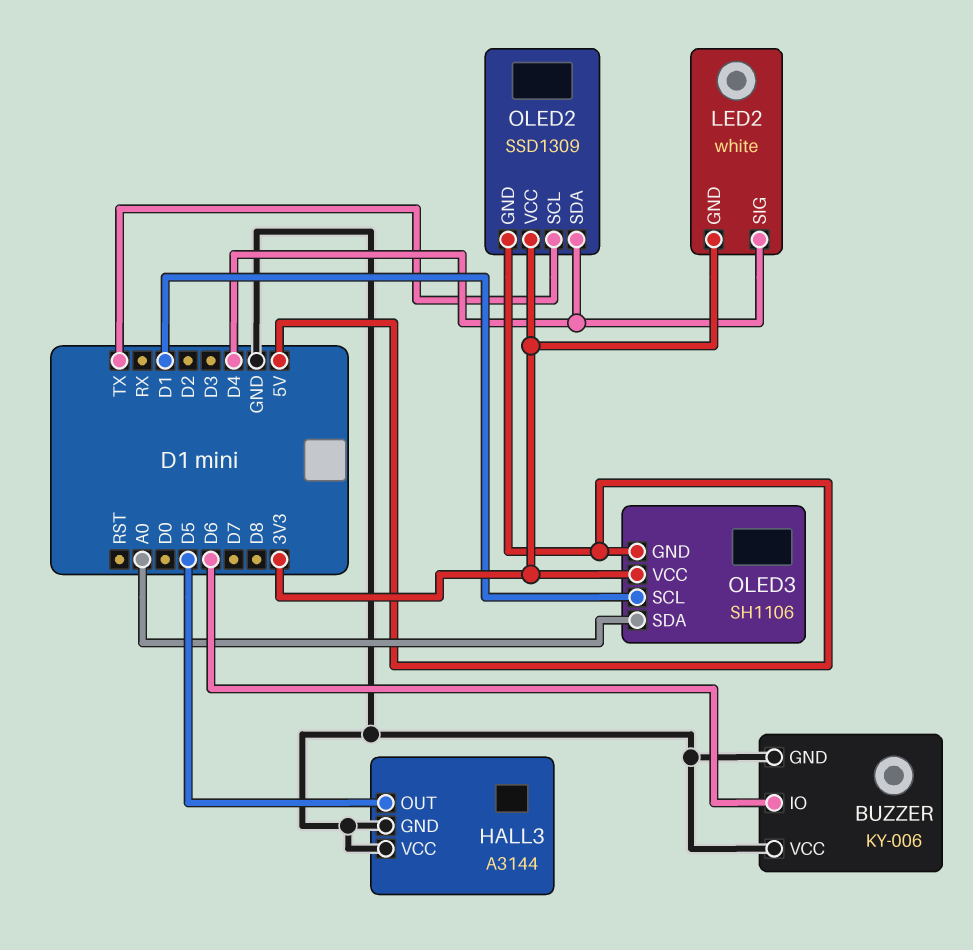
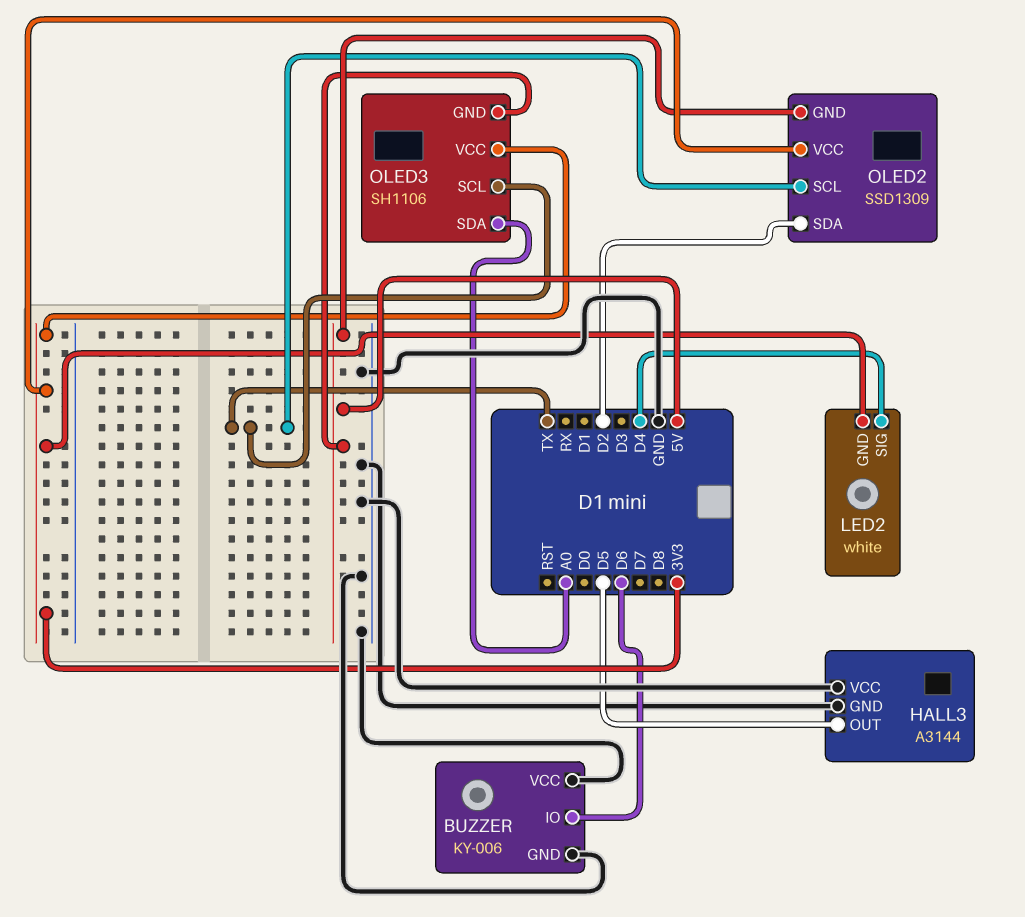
OLED2 pin SDA: D4 -> D2
OLED3 pin SCL: D1 -> TX

